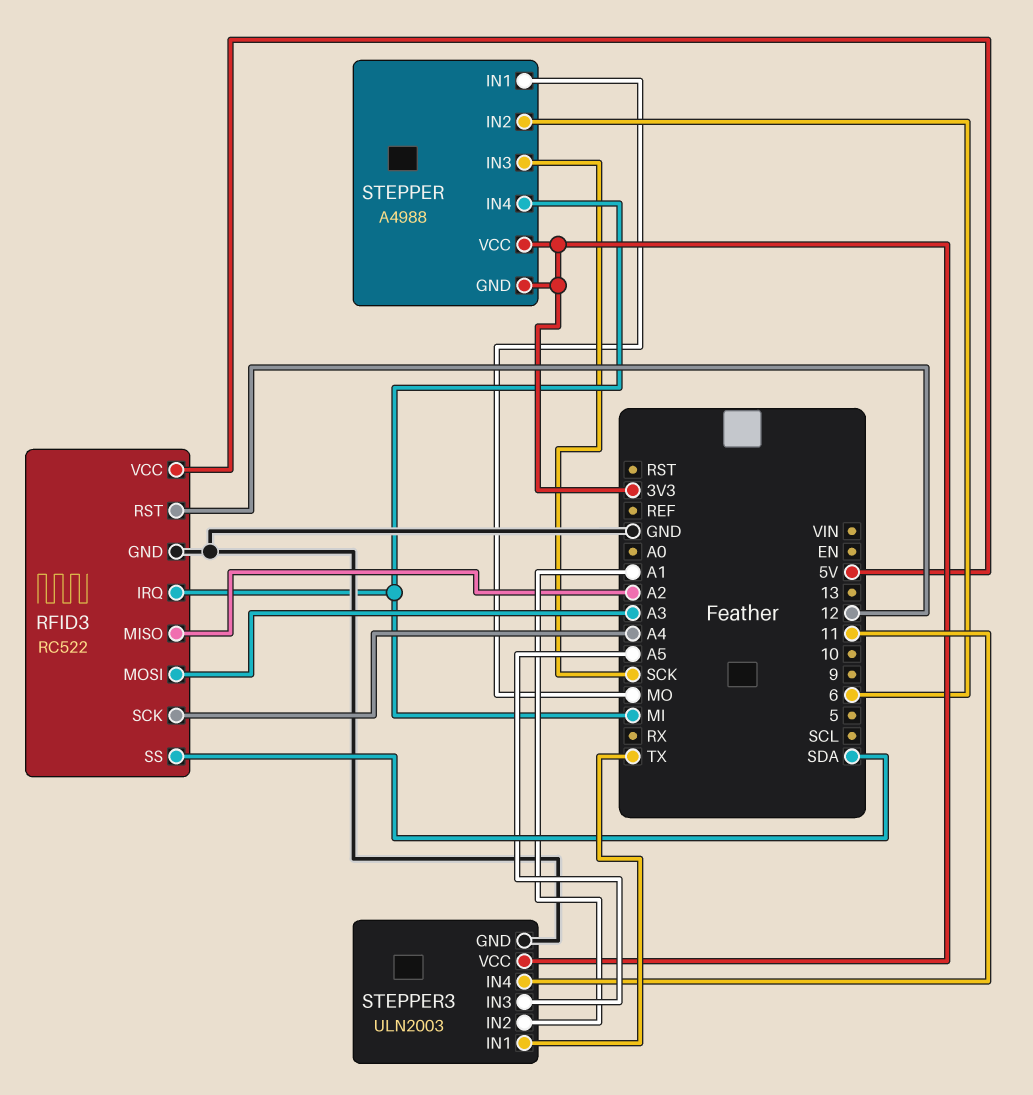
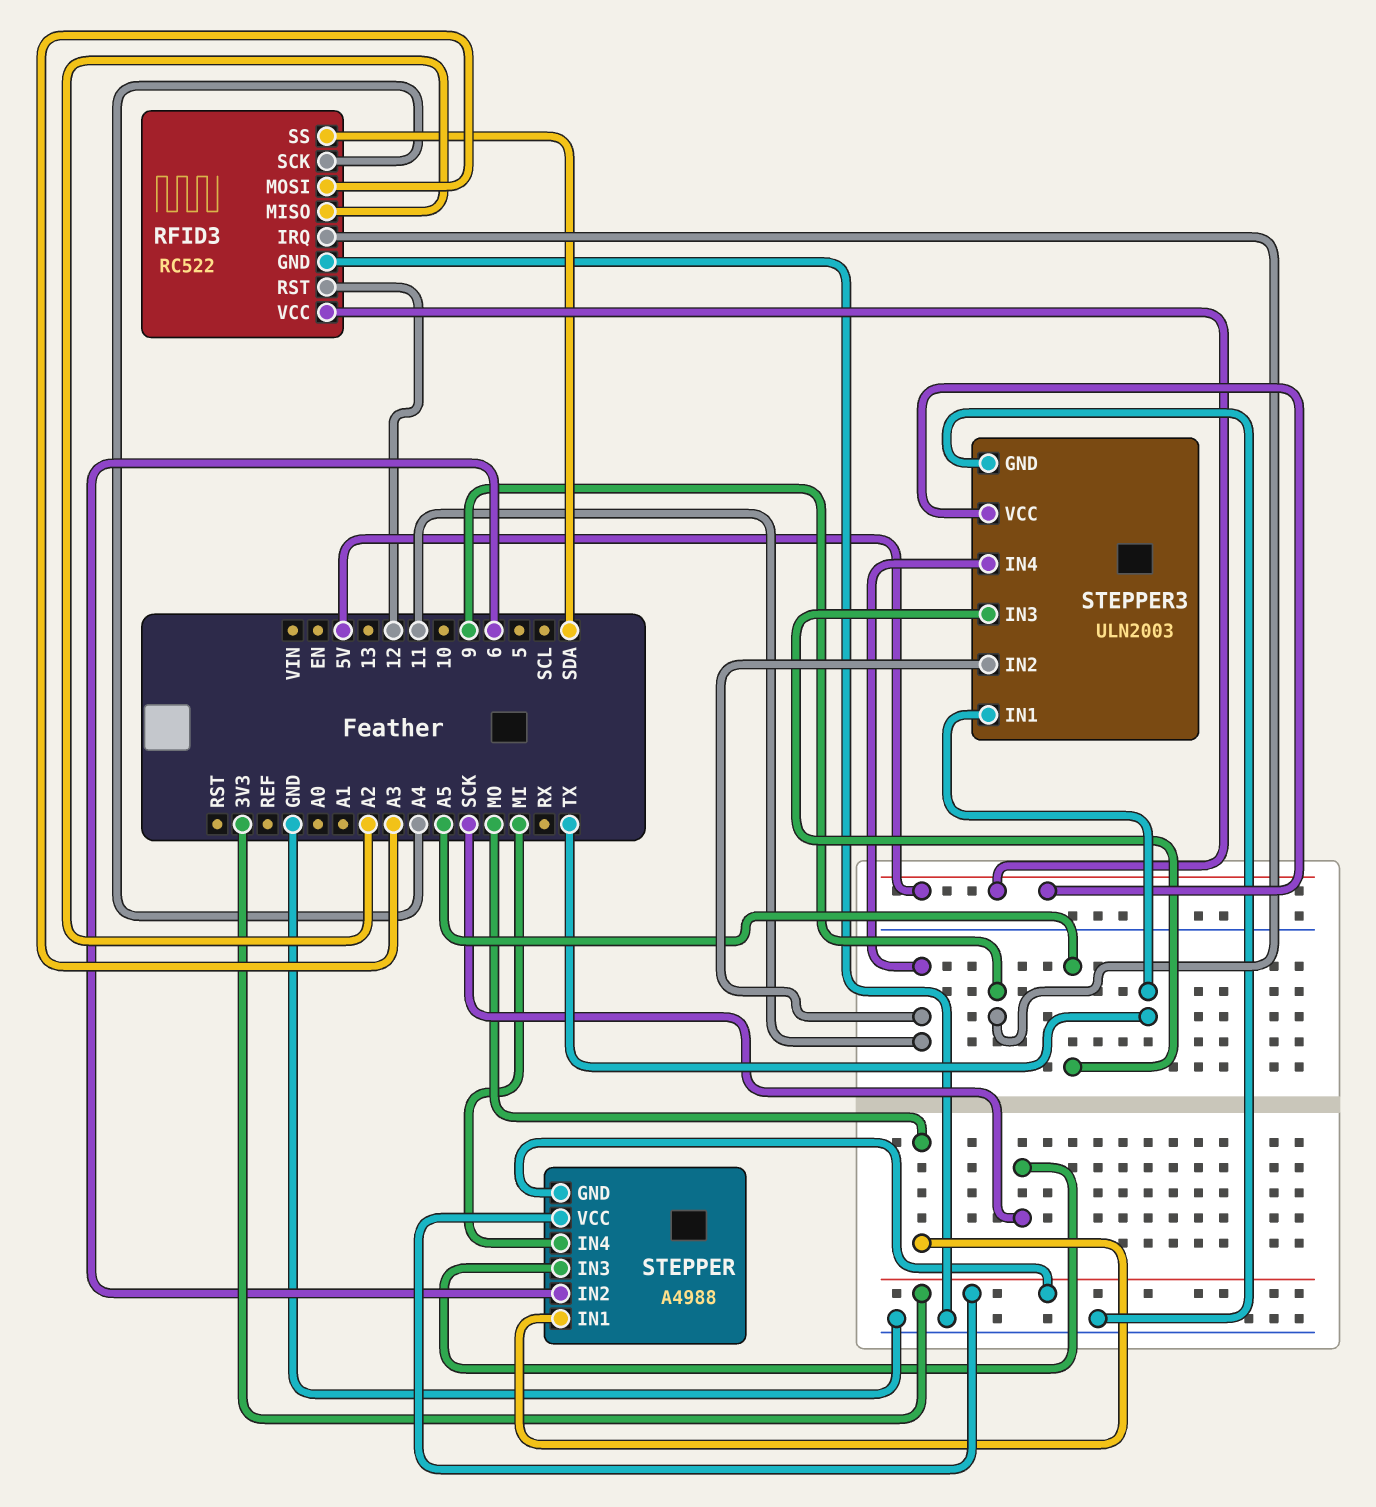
RFID3 pin IRQ: MI -> 9
STEPPER3 pin IN2: A1 -> 11
STEPPER3 pin VCC: 3V3 -> 5V

